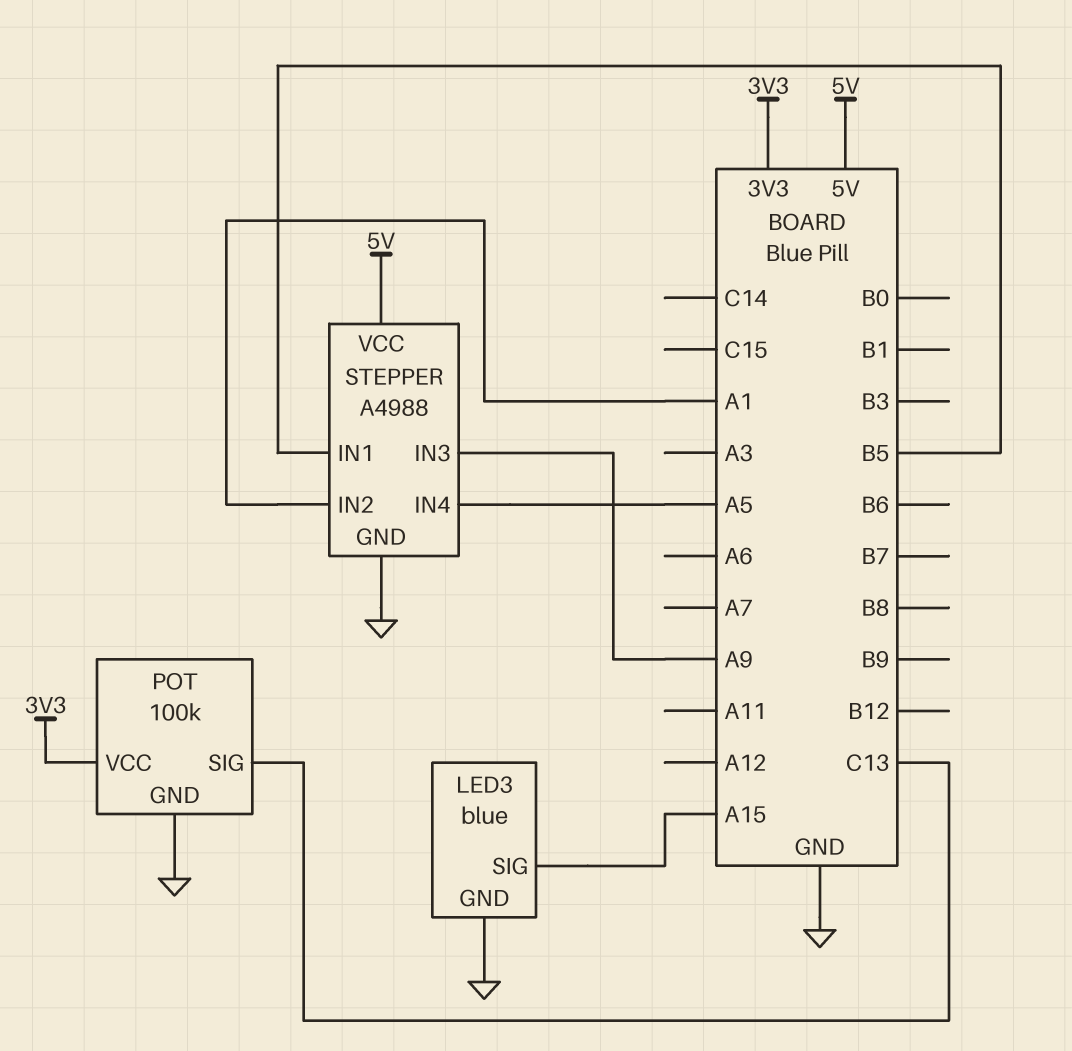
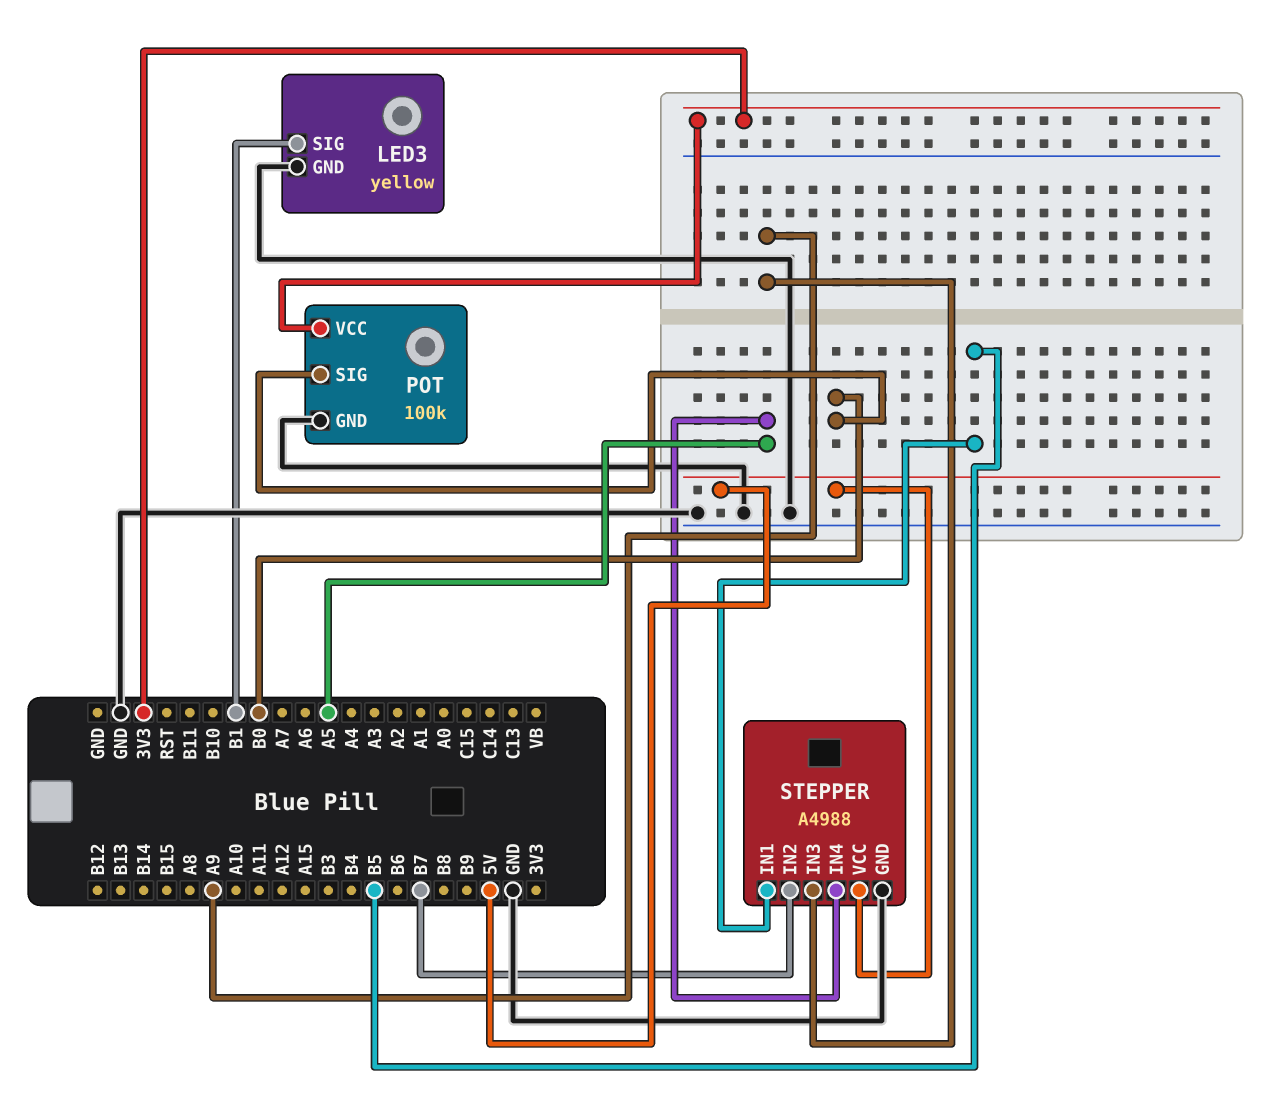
LED3: blue -> yellow
LED3 pin SIG: A15 -> B1
POT pin SIG: C13 -> B0
STEPPER pin IN2: A1 -> B7

